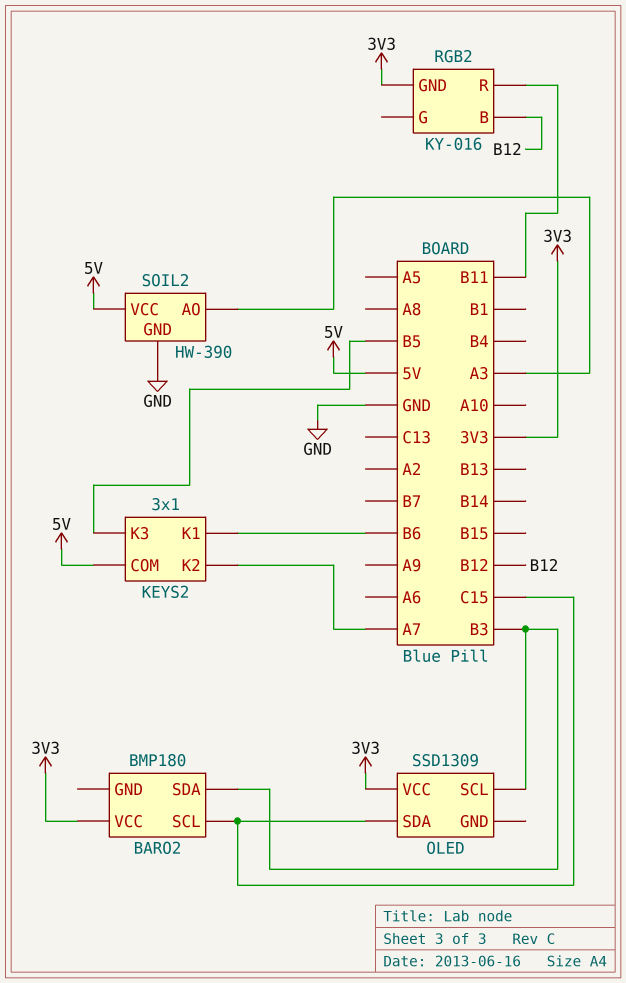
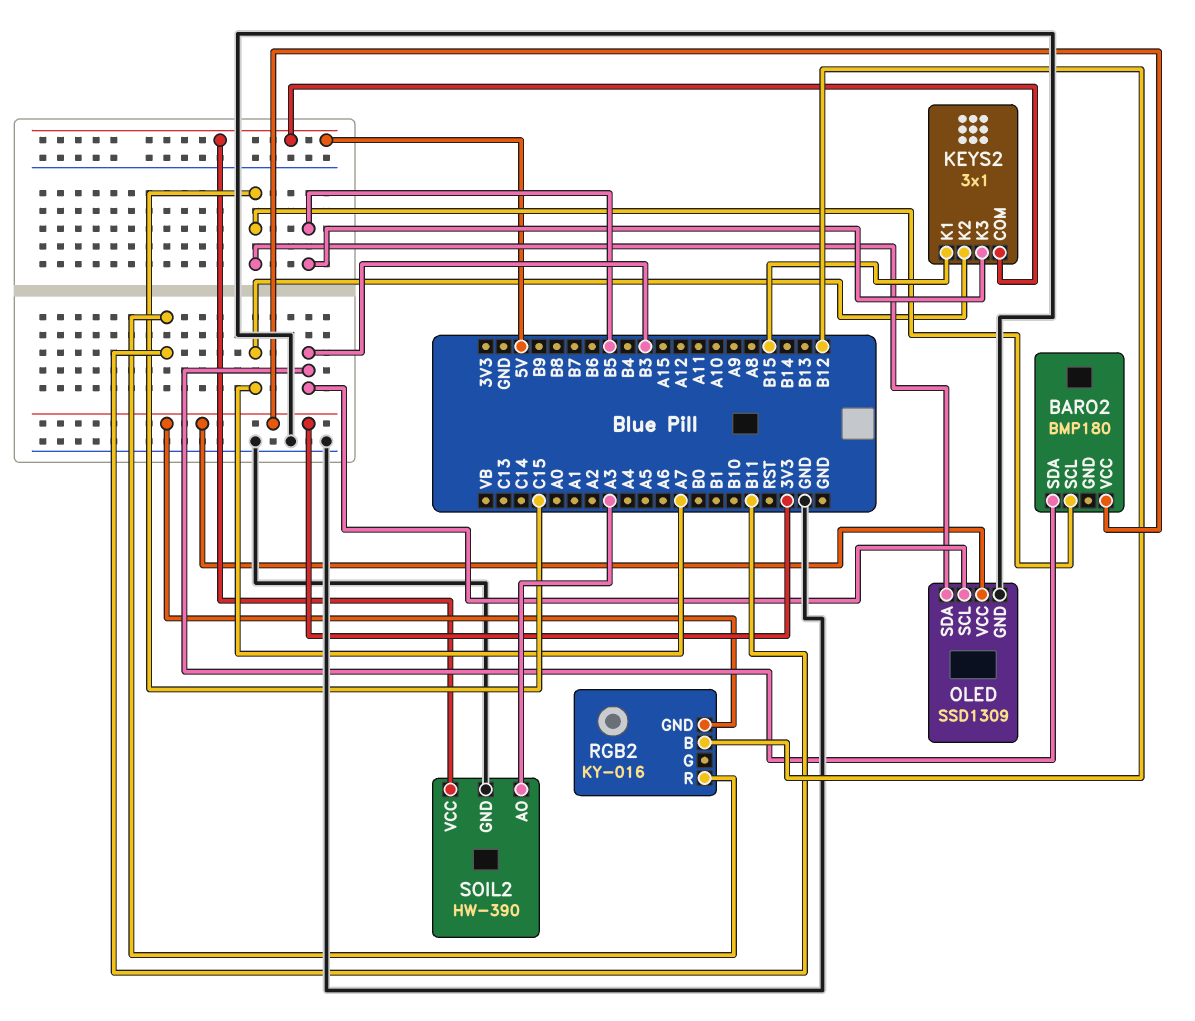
KEYS2 pin K1: B6 -> B15
OLED pin GND: none -> GND

